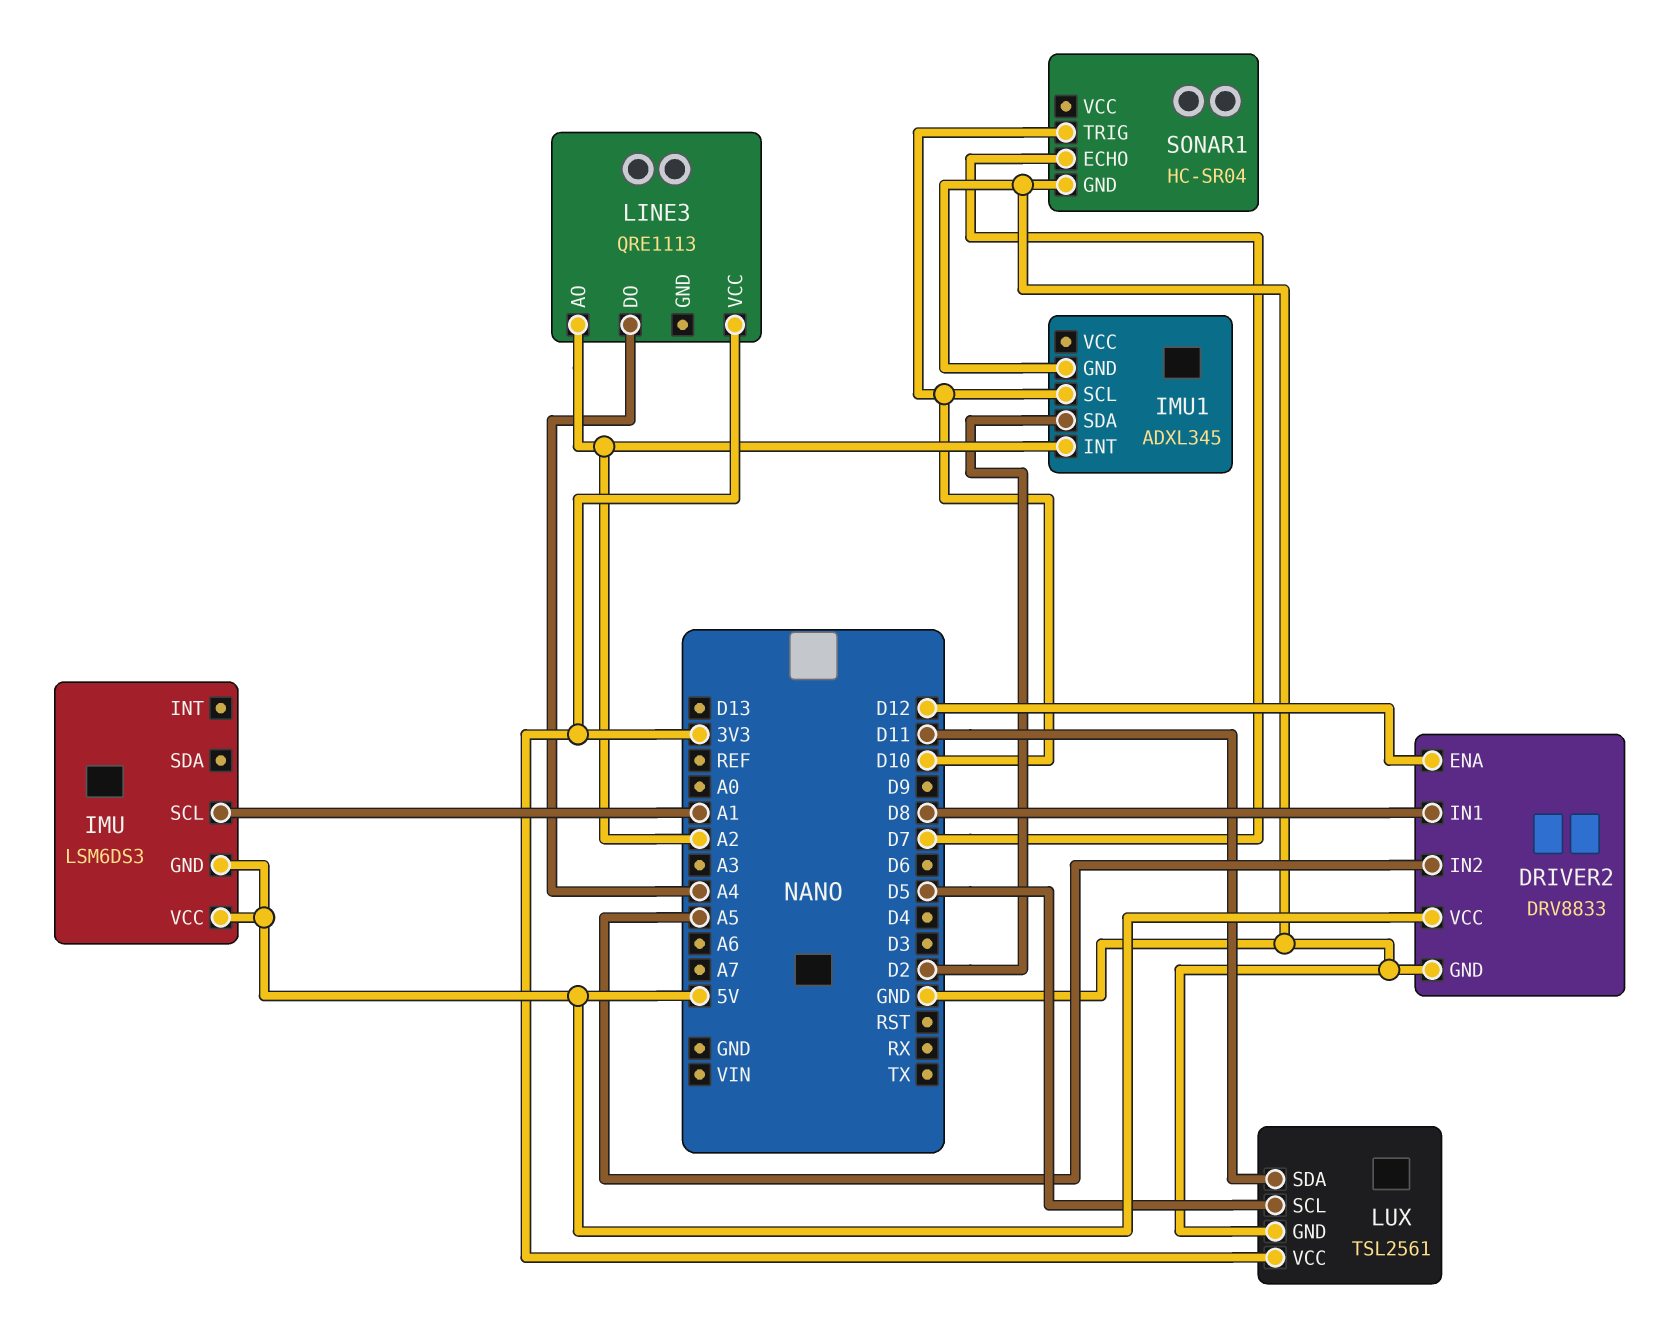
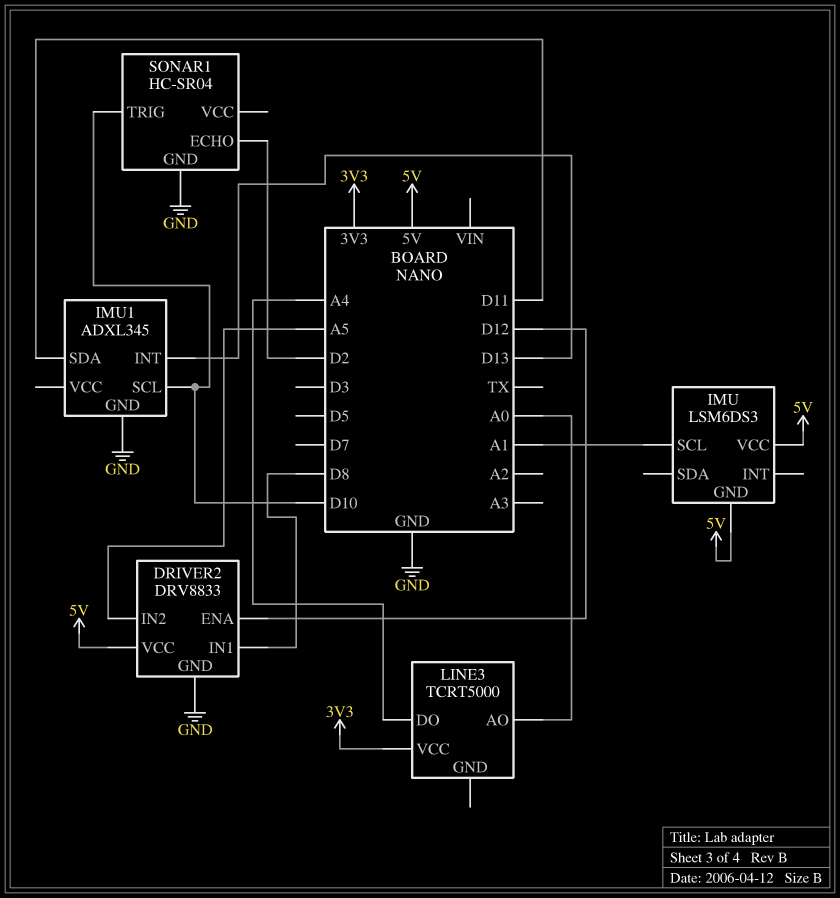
IMU1 pin INT: A2 -> D13
IMU1 pin SDA: D2 -> D11
LINE3: QRE1113 -> TCRT5000
LINE3 pin AO: A2 -> A0
LUX: TSL2561 -> none
LUX pin GND: GND -> none
LUX pin SCL: D5 -> none
LUX pin SDA: D11 -> none
LUX pin VCC: 3V3 -> none
SONAR1 pin ECHO: D7 -> D2

